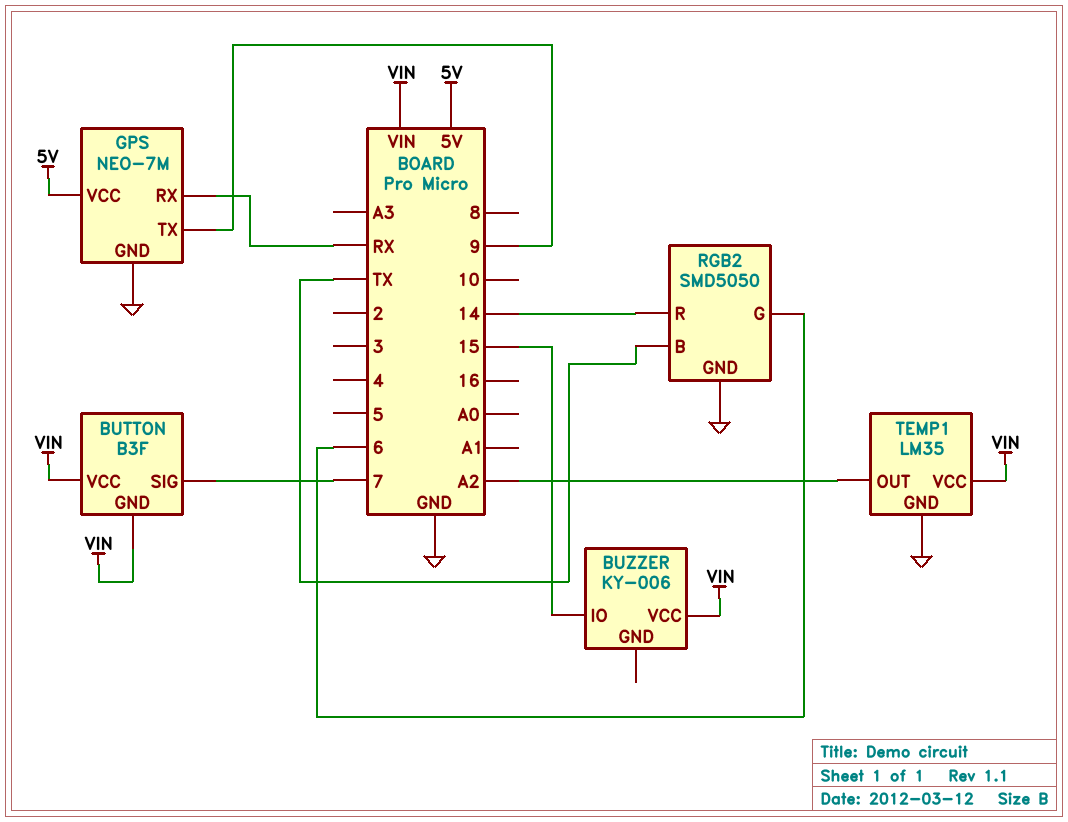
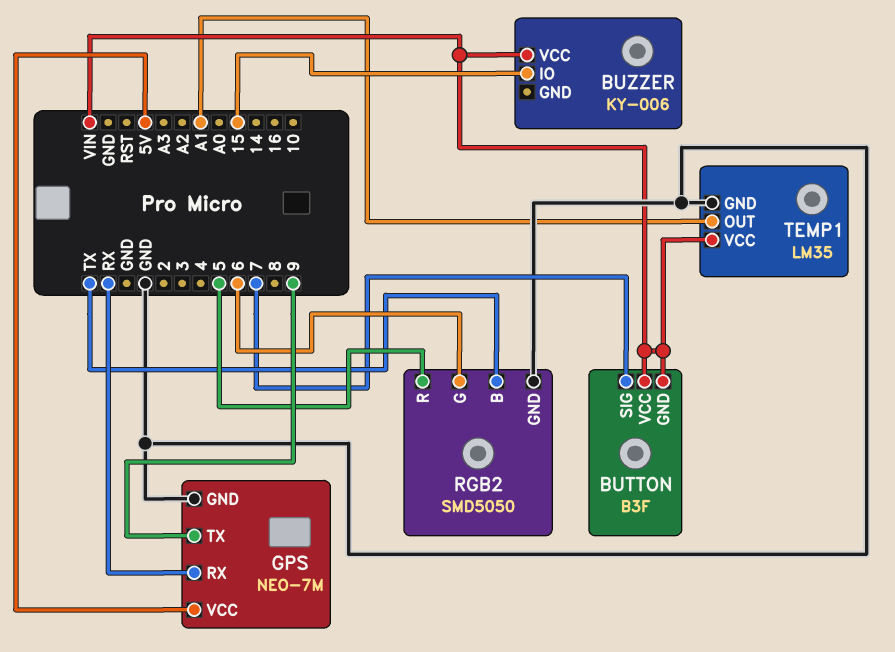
RGB2 pin R: 14 -> 5
TEMP1 pin OUT: A2 -> A1

